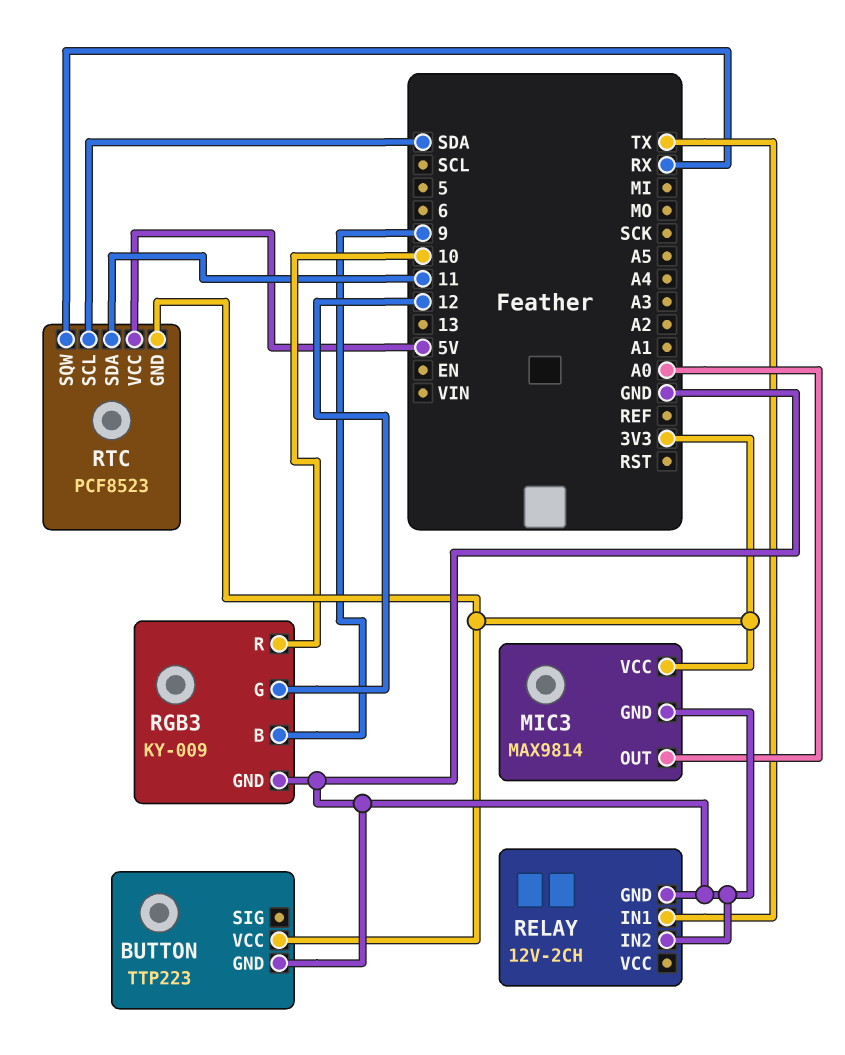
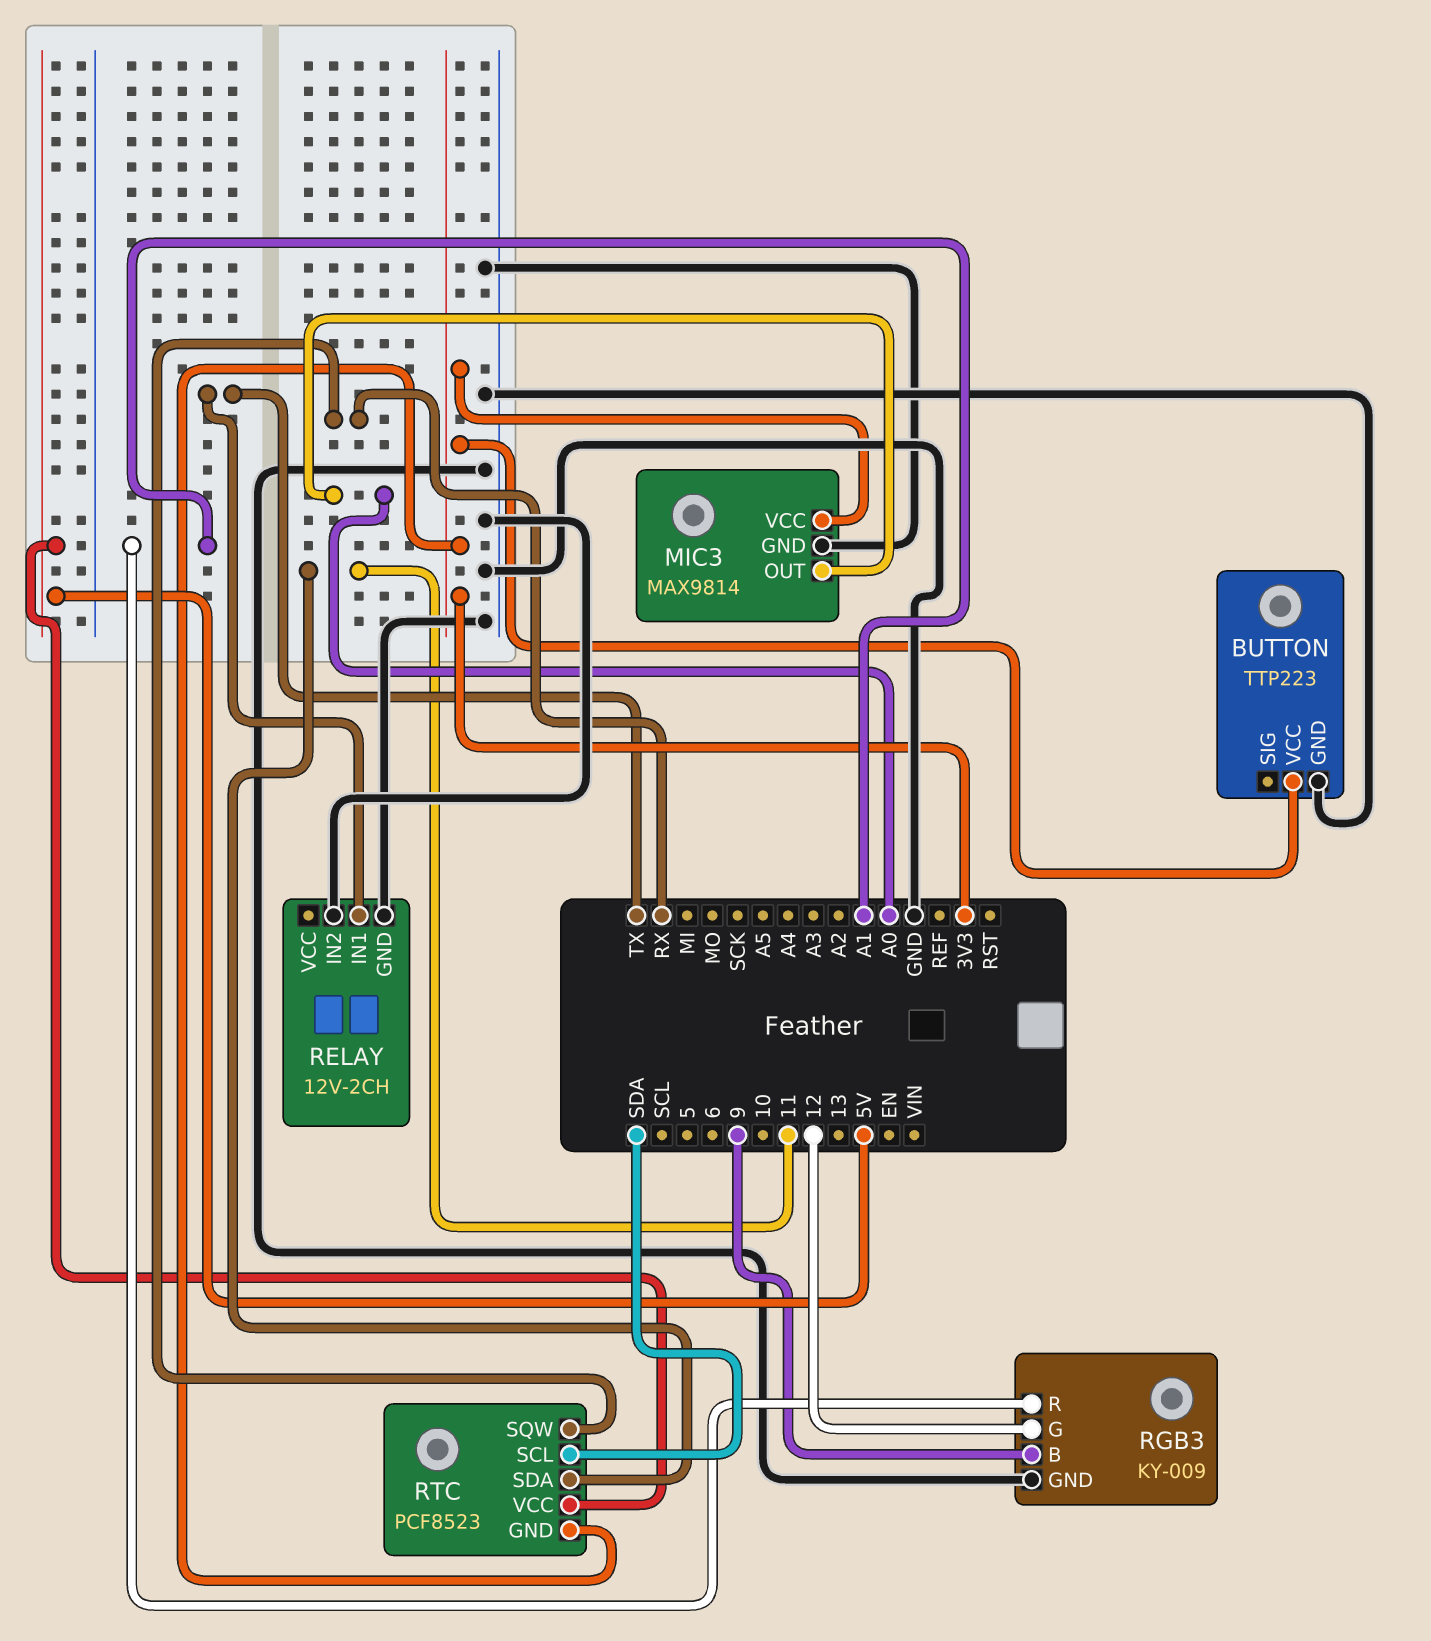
RGB3 pin R: 10 -> A1

